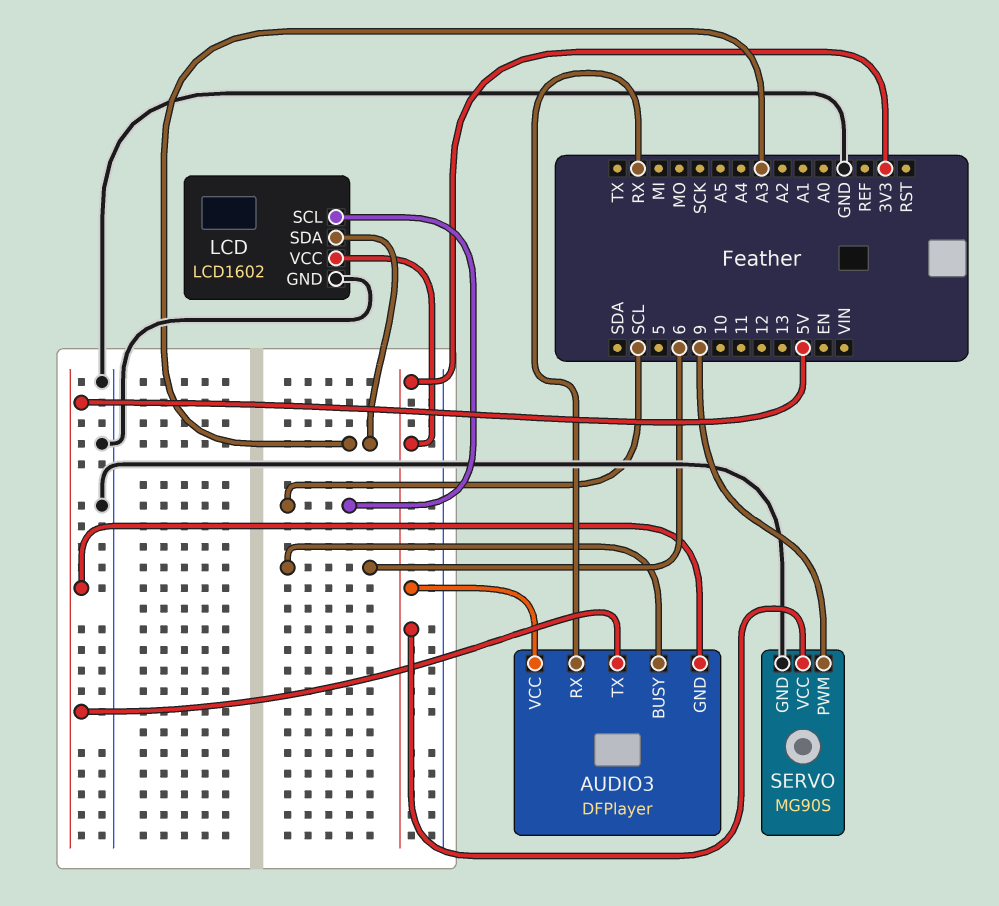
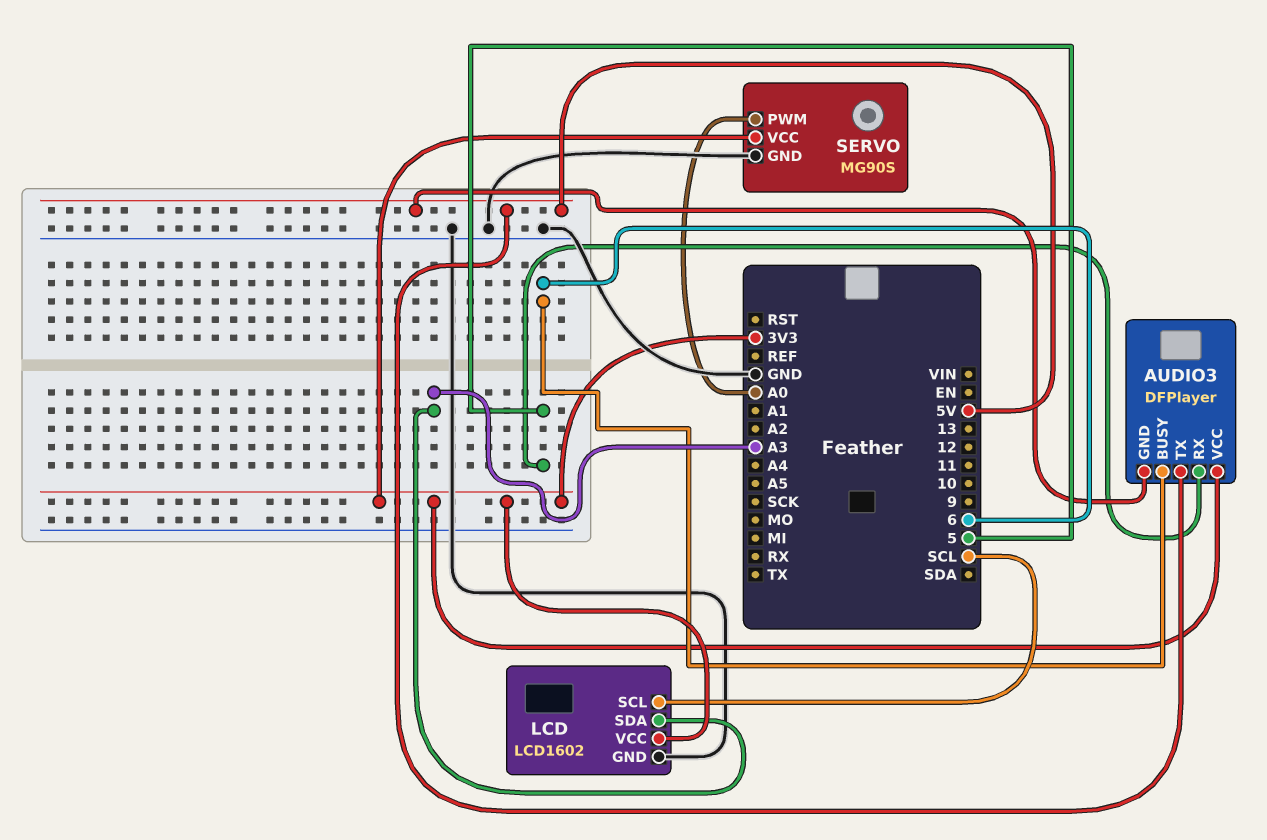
AUDIO3 pin RX: RX -> 5
SERVO pin PWM: 9 -> A0

